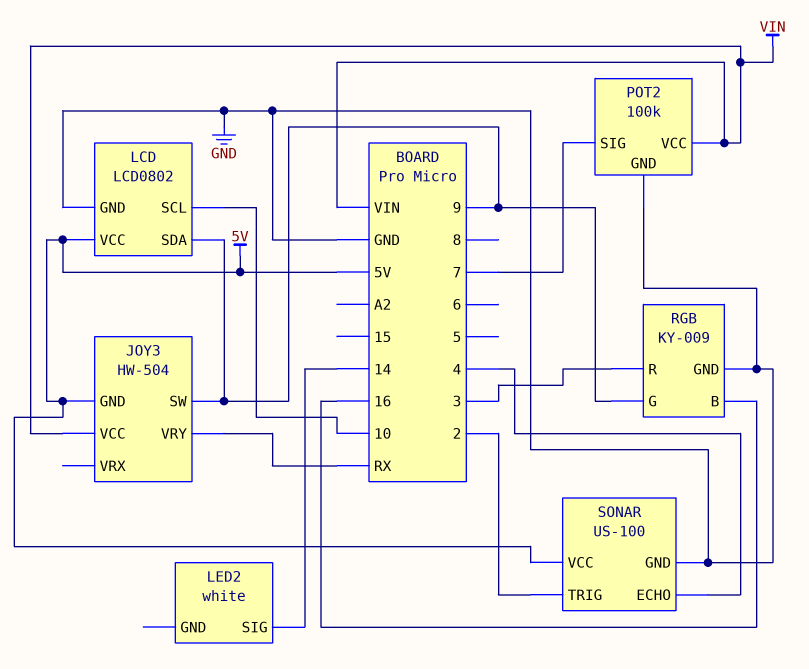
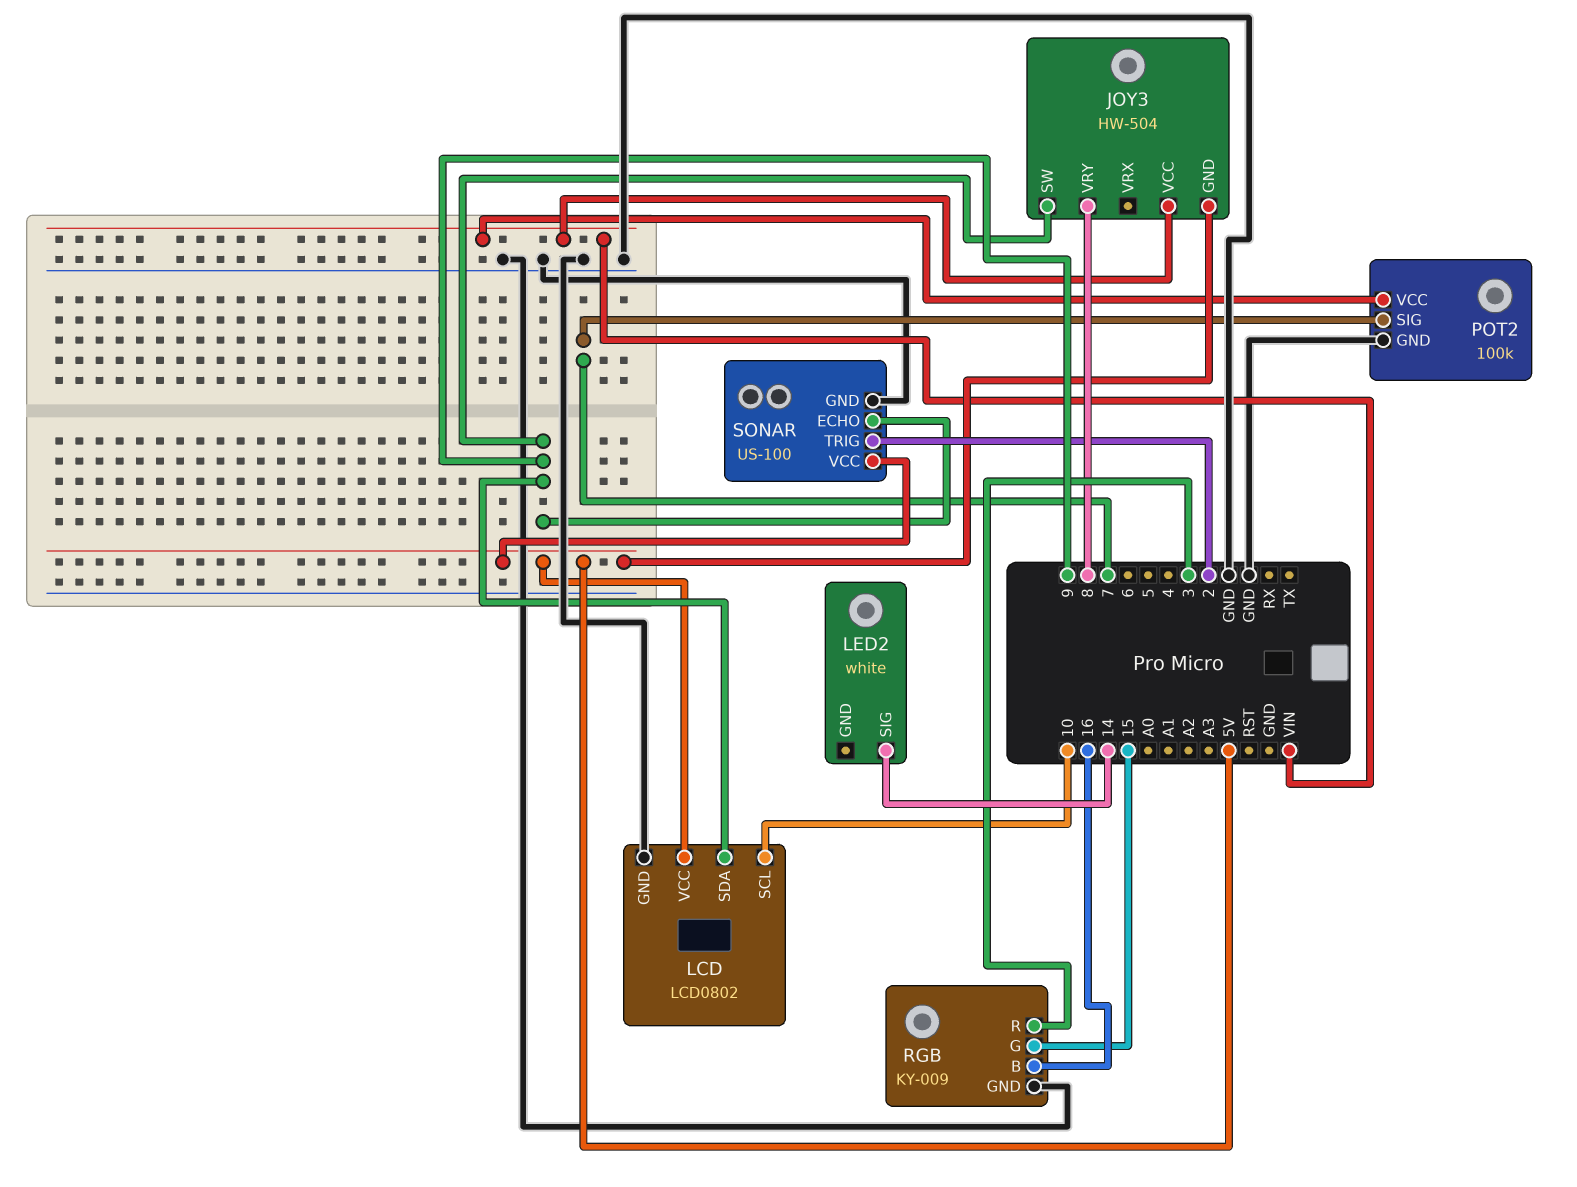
JOY3 pin VRY: RX -> 8
RGB pin G: 9 -> 15
SONAR pin ECHO: 4 -> 9

